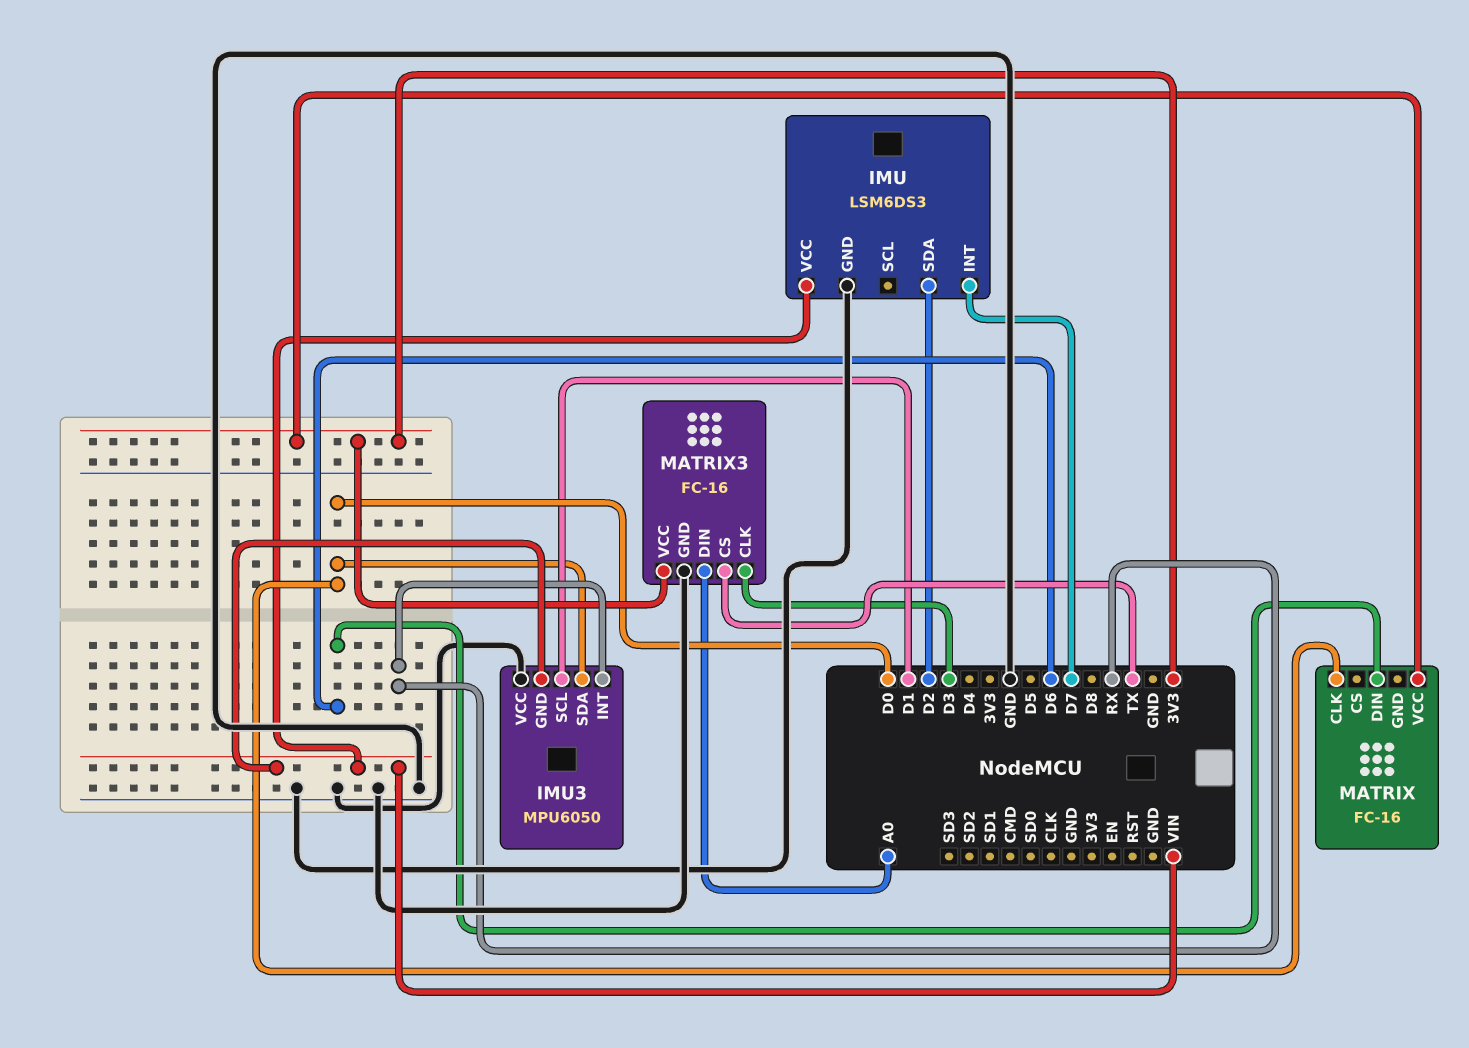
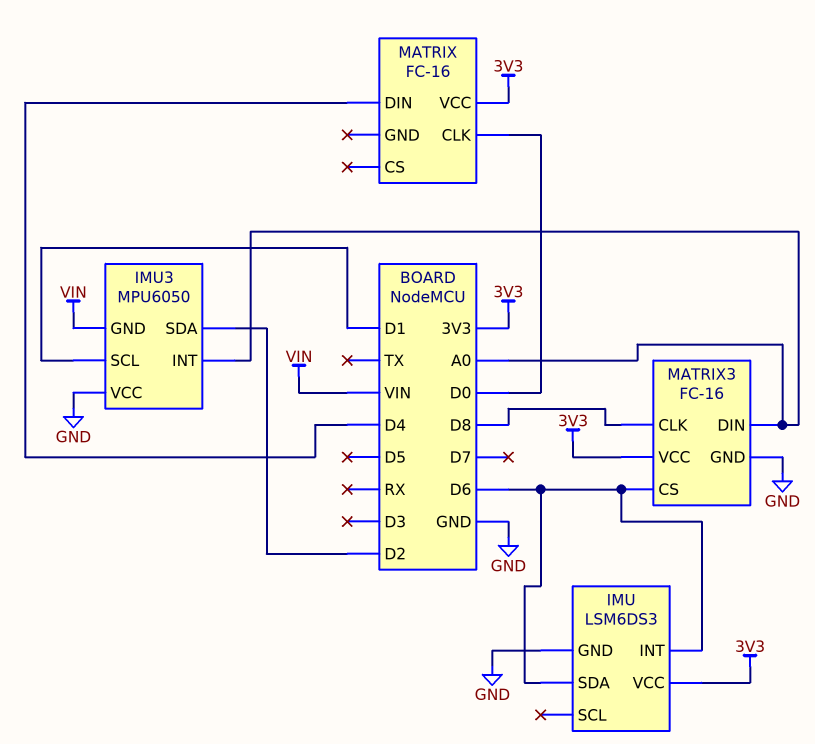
IMU pin INT: D7 -> D6
IMU pin SDA: D2 -> D6
IMU pin VCC: VIN -> 3V3
IMU3 pin INT: RX -> A0
IMU3 pin SDA: D0 -> D2
MATRIX pin DIN: D6 -> D4
MATRIX3 pin CLK: D3 -> D8
MATRIX3 pin CS: TX -> D6

